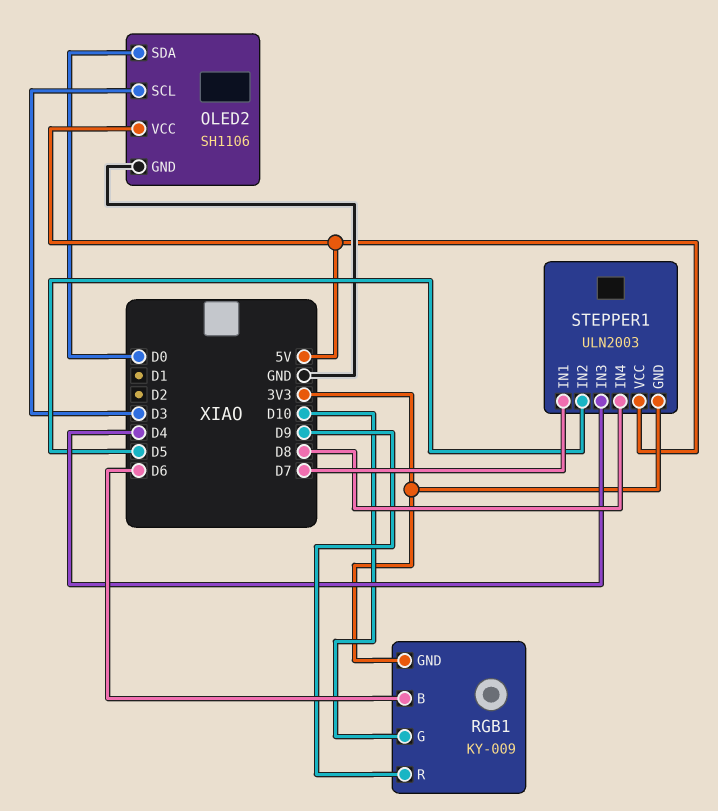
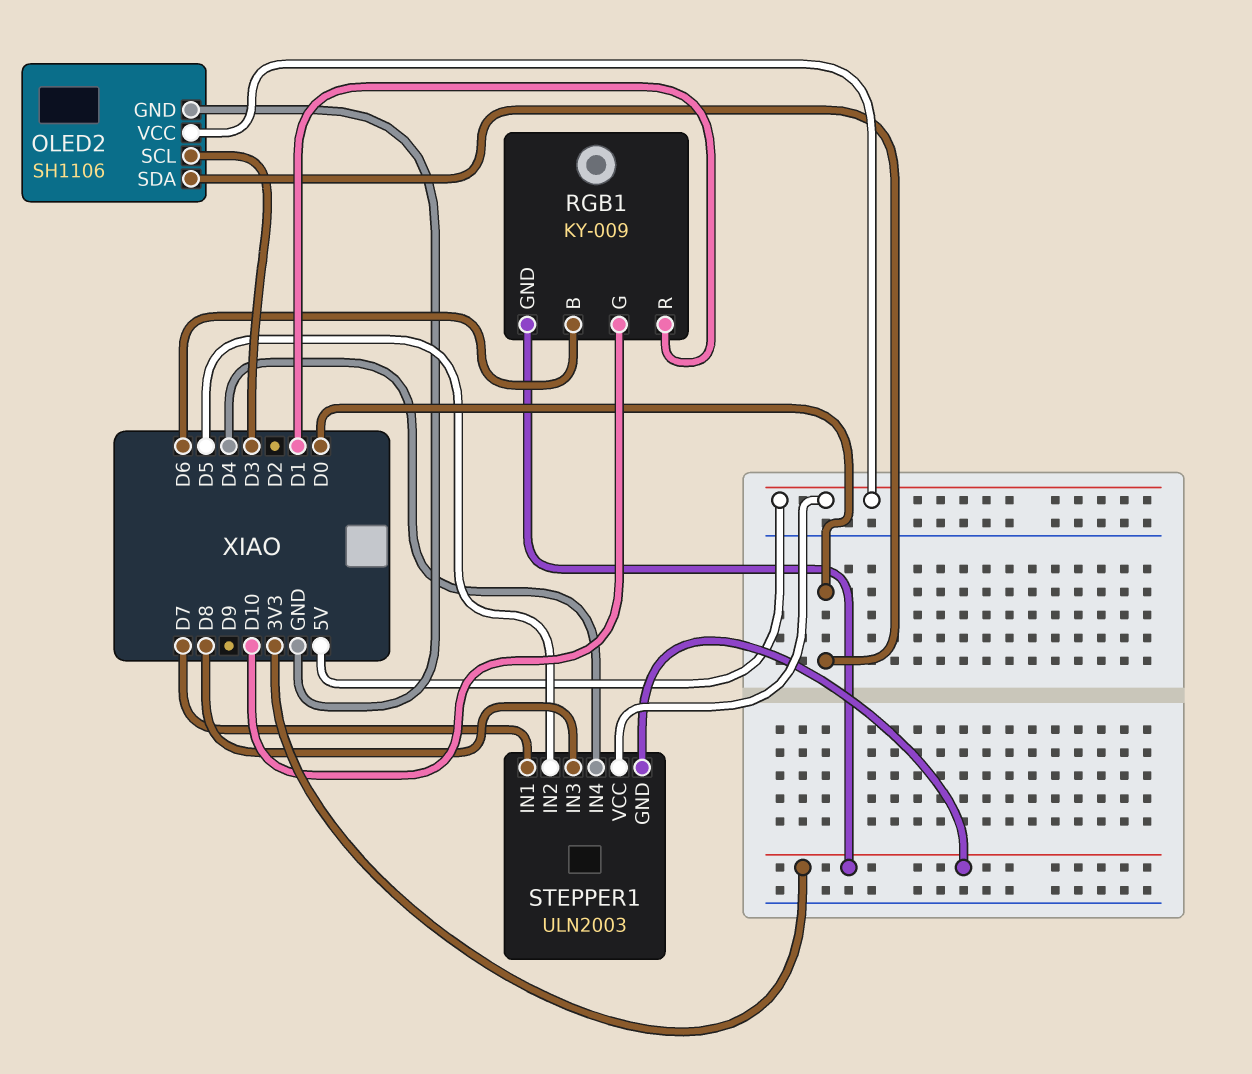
RGB1 pin R: D9 -> D1
STEPPER1 pin IN3: D4 -> D8
STEPPER1 pin IN4: D8 -> D4

